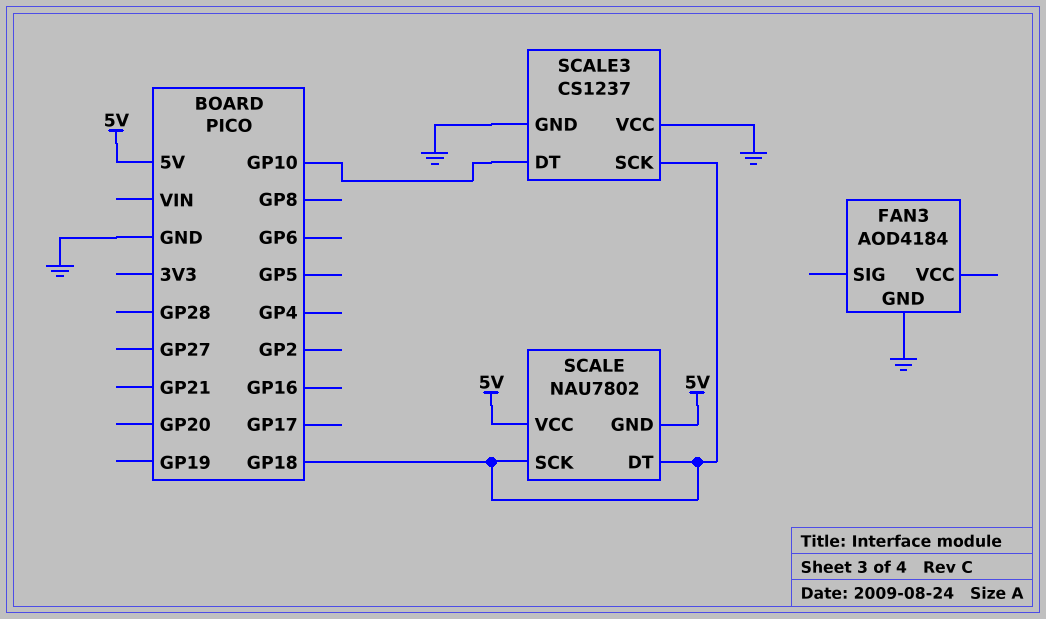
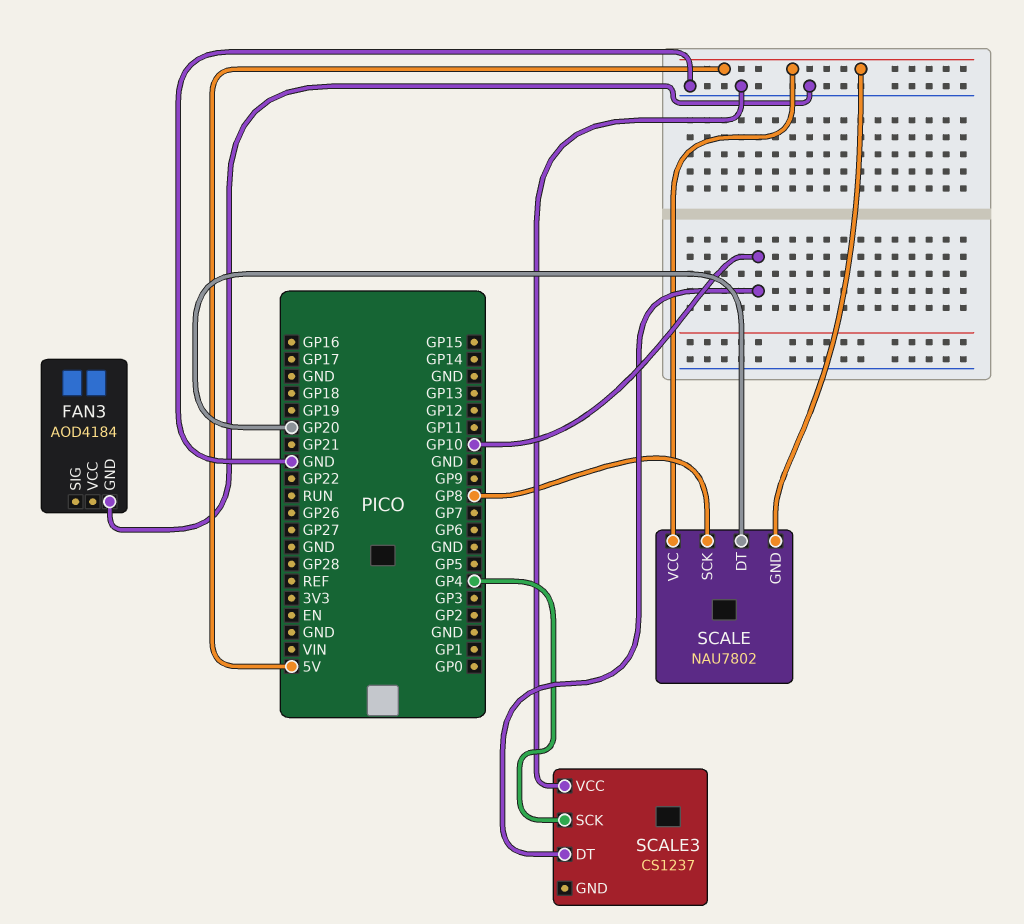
SCALE pin DT: GP18 -> GP20
SCALE pin SCK: GP18 -> GP8
SCALE3 pin GND: GND -> none
SCALE3 pin SCK: GP18 -> GP4

